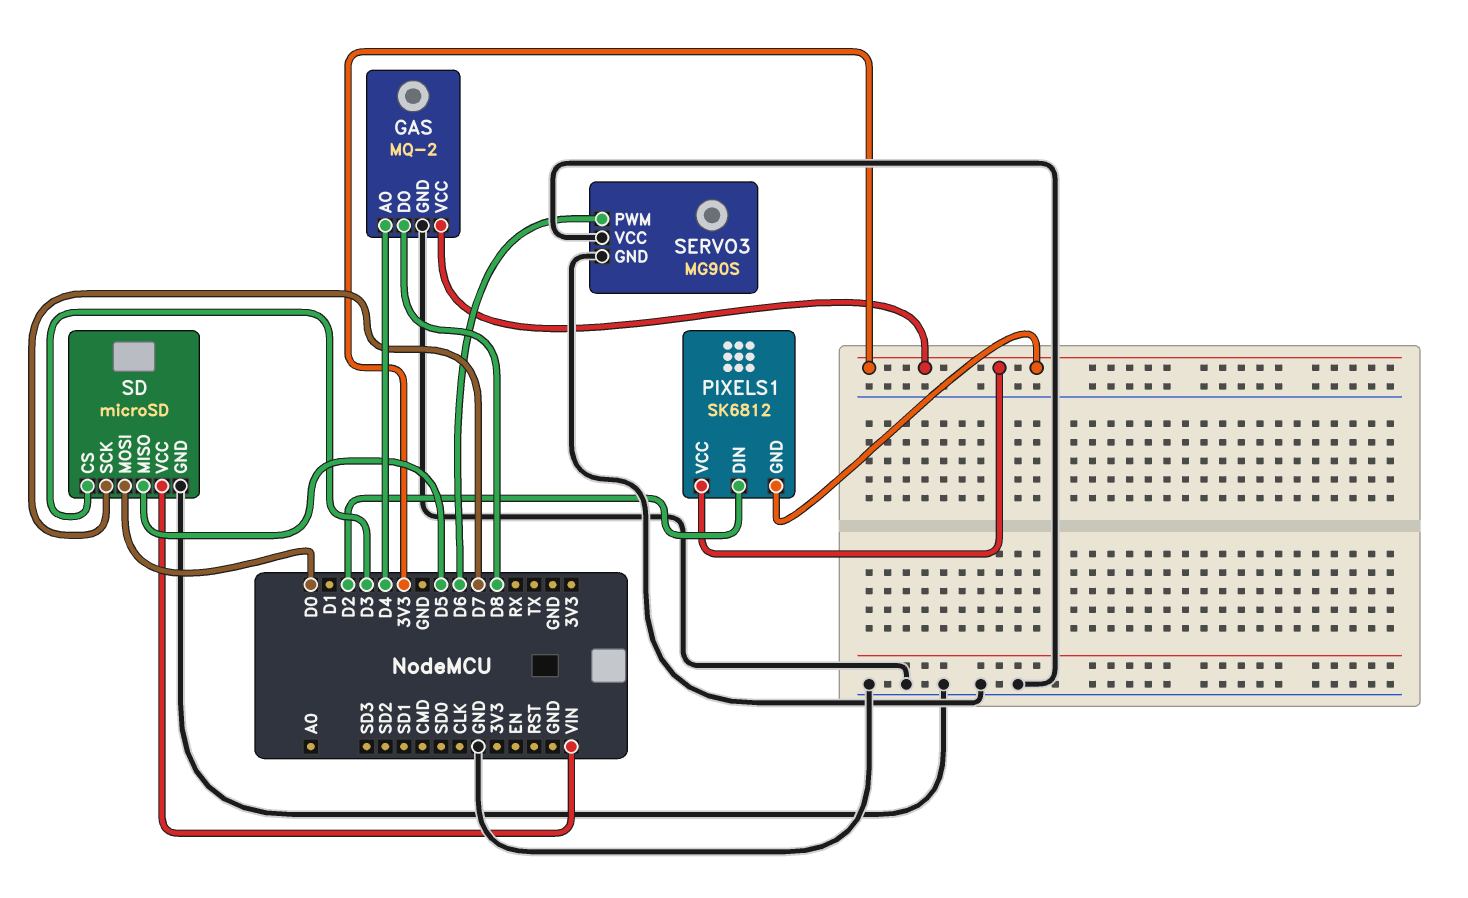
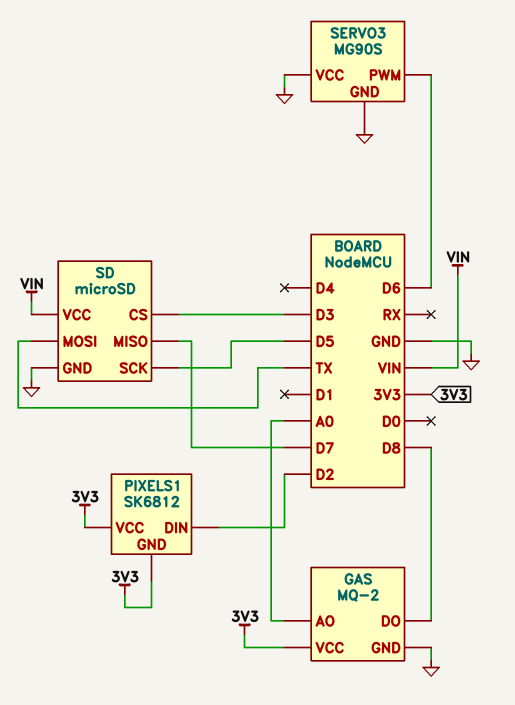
GAS pin AO: D4 -> A0
SD pin MISO: D5 -> D7
SD pin MOSI: D0 -> TX
SD pin SCK: D7 -> D5

